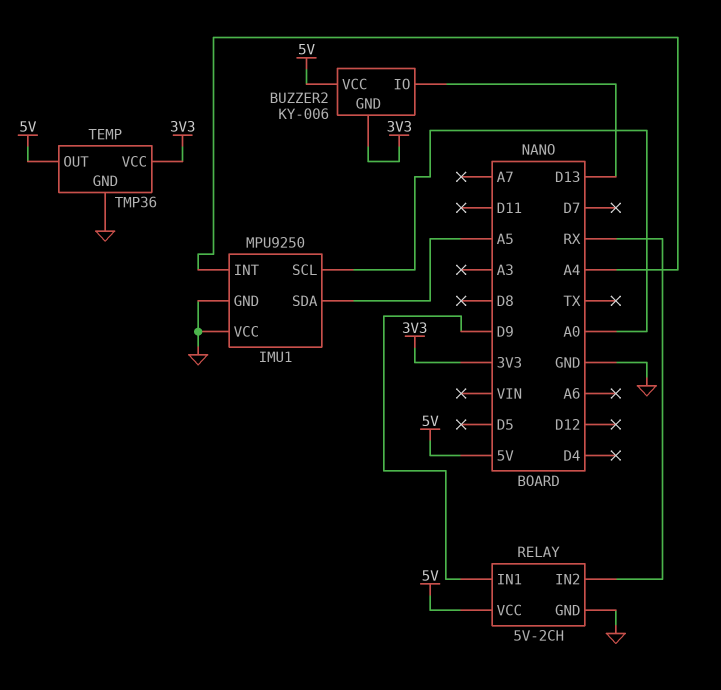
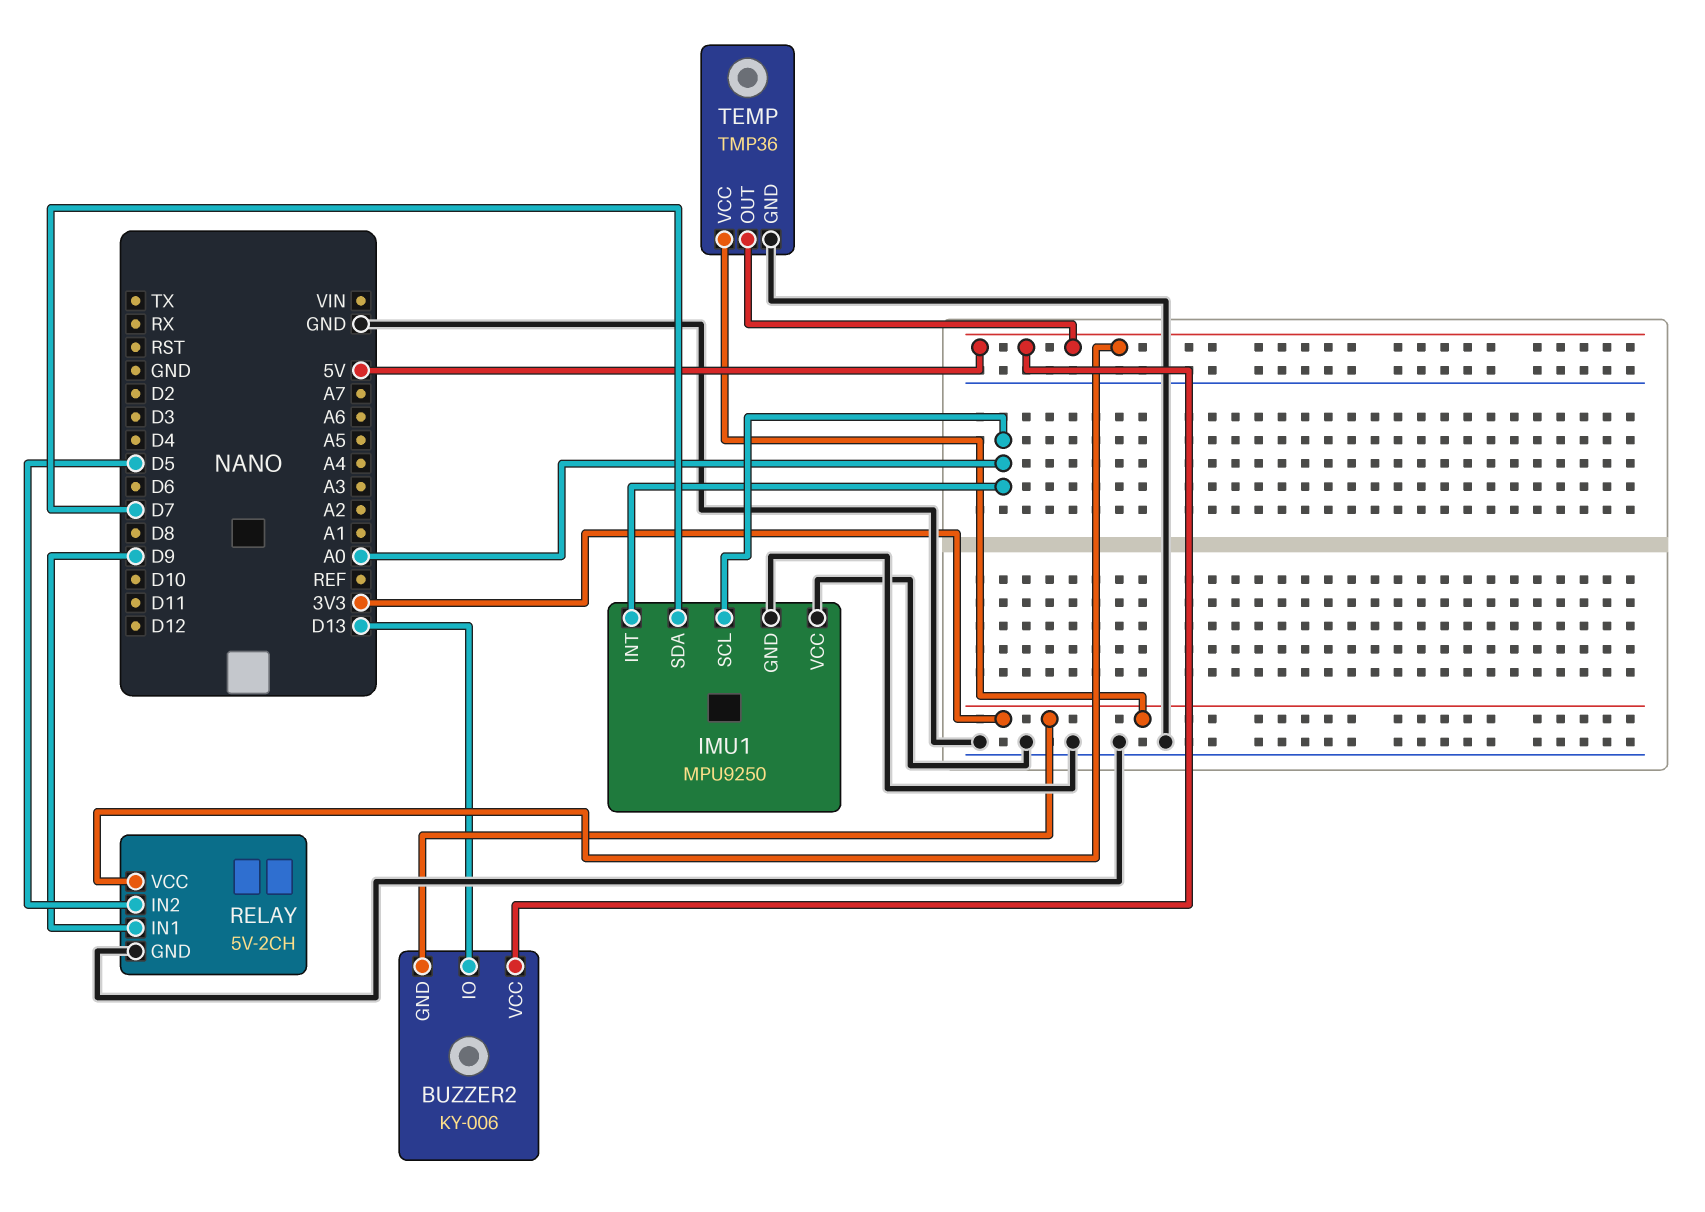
IMU1 pin INT: A4 -> A0
IMU1 pin SDA: A5 -> D7
RELAY pin IN2: RX -> D5

